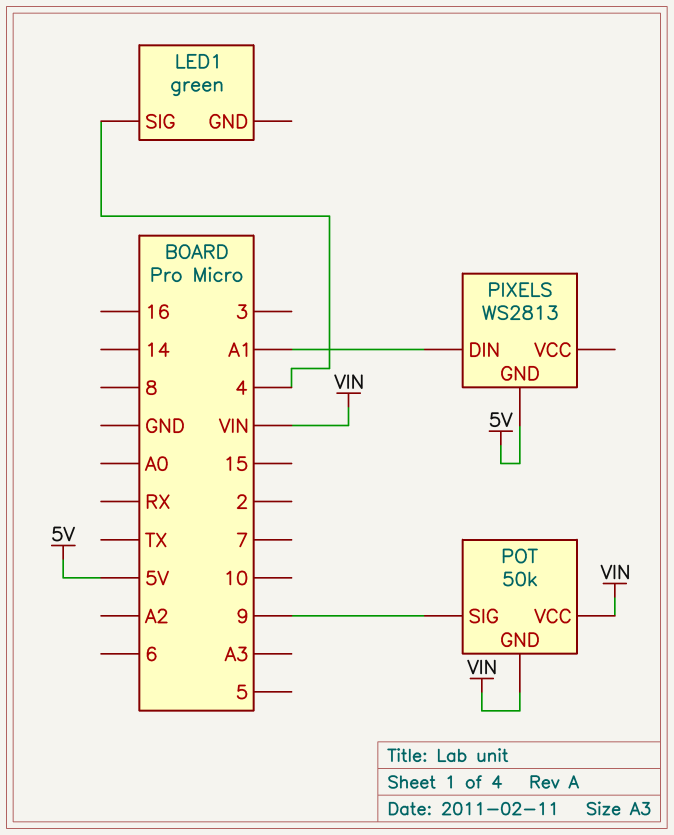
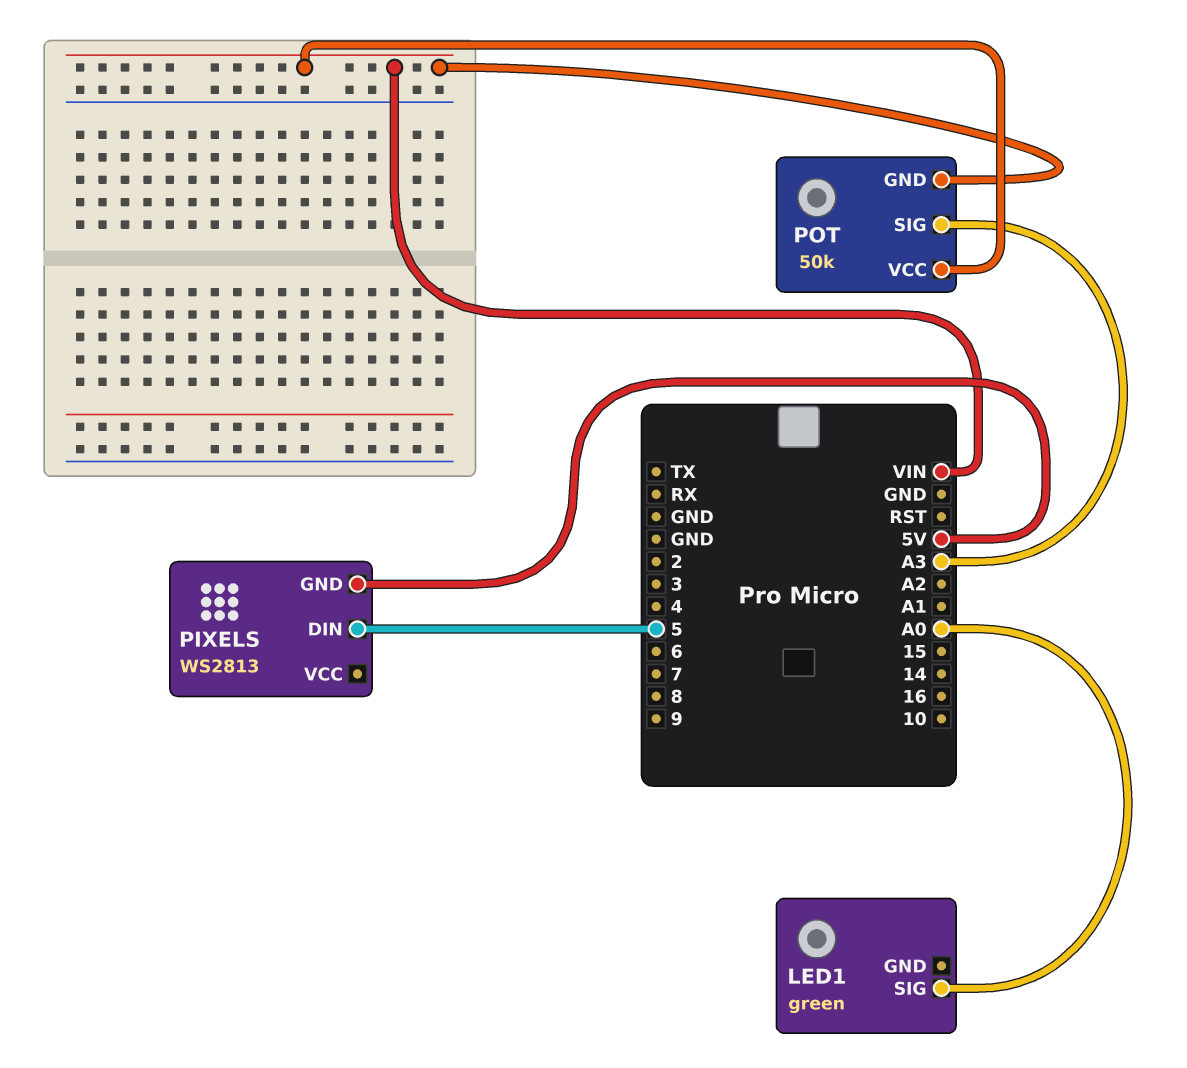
LED1 pin SIG: 4 -> A0
PIXELS pin DIN: A1 -> 5
POT pin SIG: 9 -> A3

